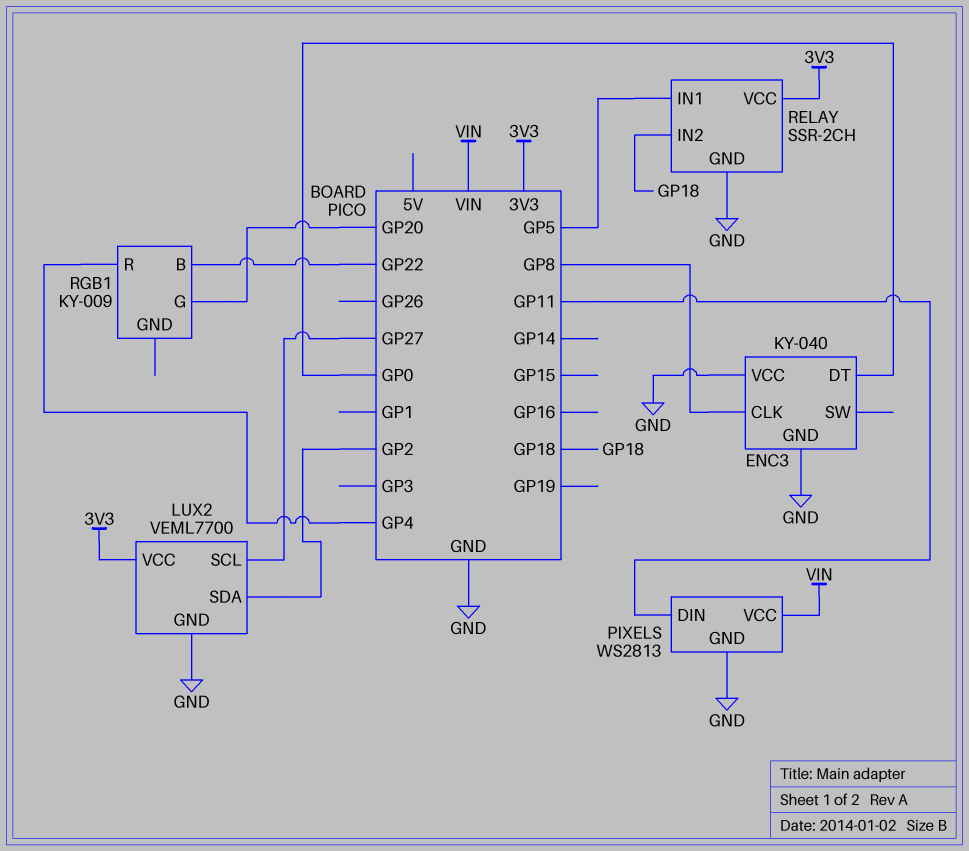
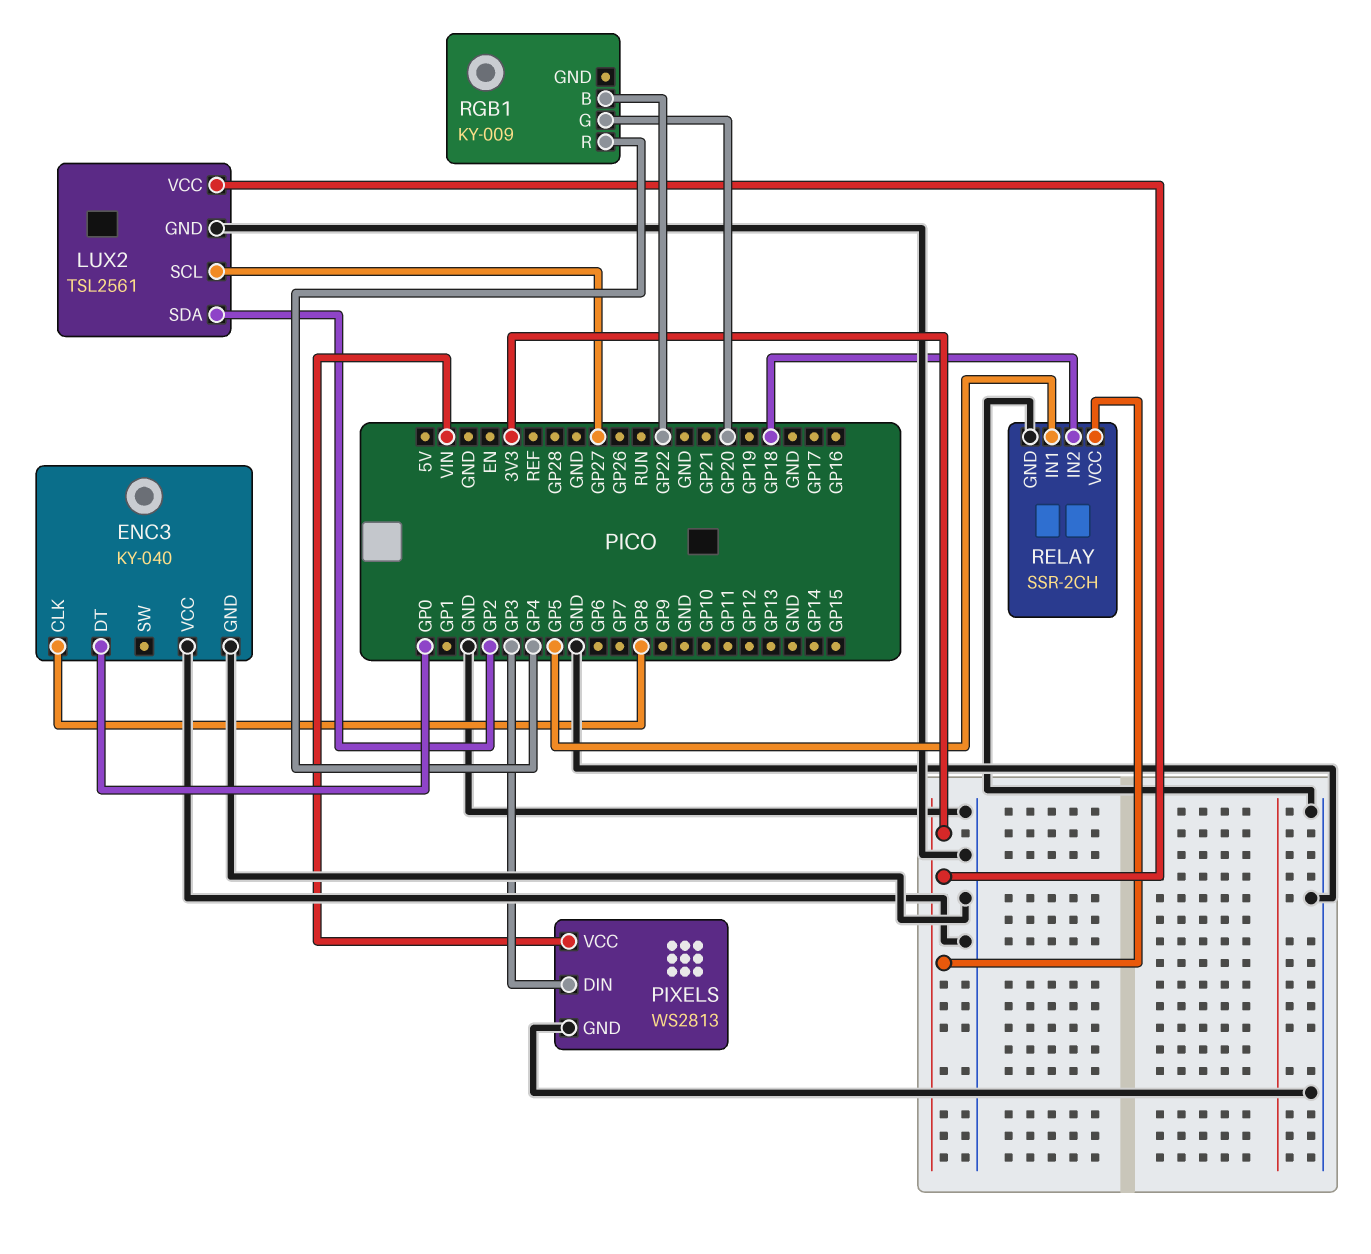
LUX2: VEML7700 -> TSL2561
PIXELS pin DIN: GP11 -> GP3

